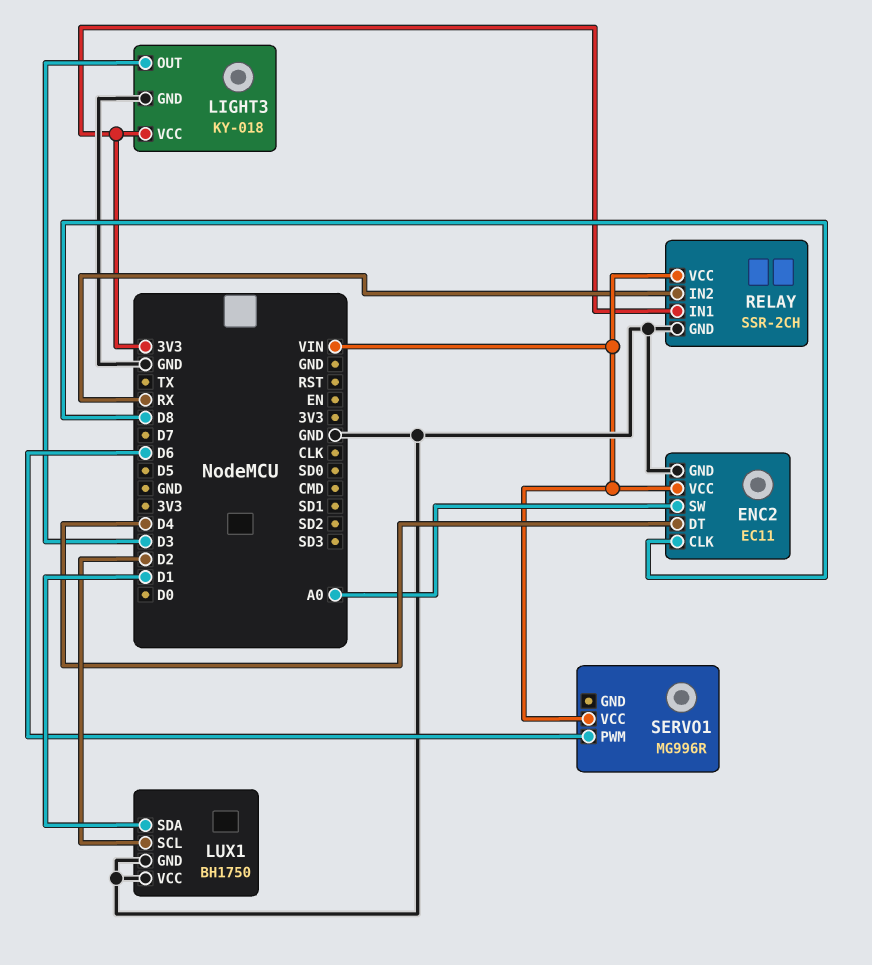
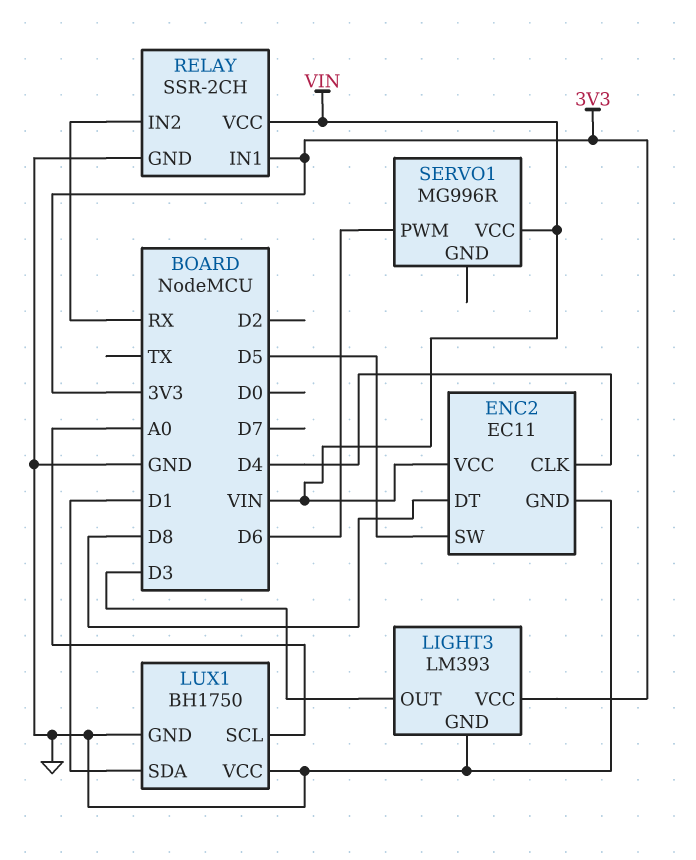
ENC2 pin CLK: D8 -> D4
ENC2 pin DT: D4 -> D8
ENC2 pin SW: A0 -> D5
LIGHT3: KY-018 -> LM393
LUX1 pin SCL: D2 -> A0

